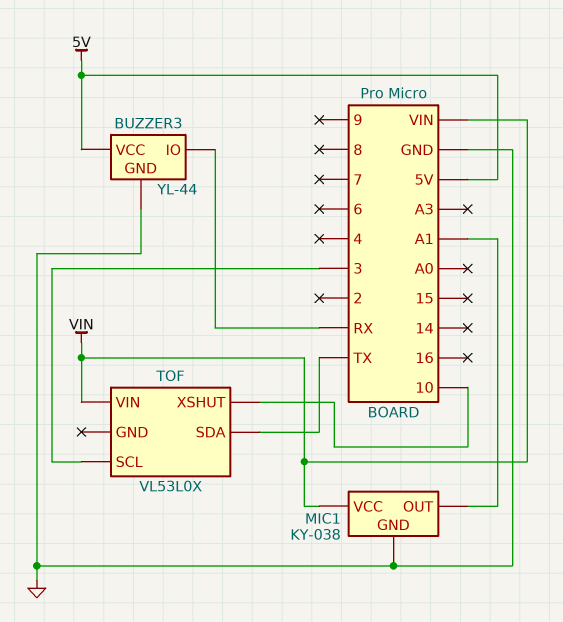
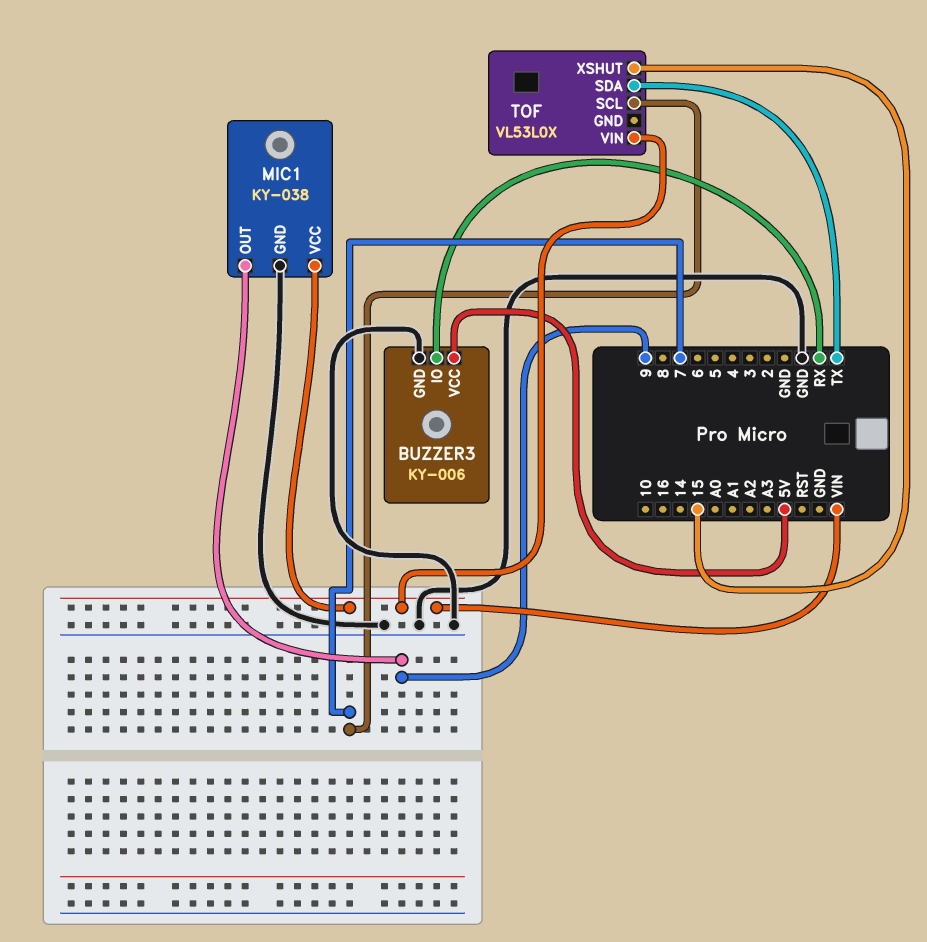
BUZZER3: YL-44 -> KY-006
MIC1 pin OUT: A1 -> 9
TOF pin SCL: 3 -> 7
TOF pin XSHUT: 10 -> 15

